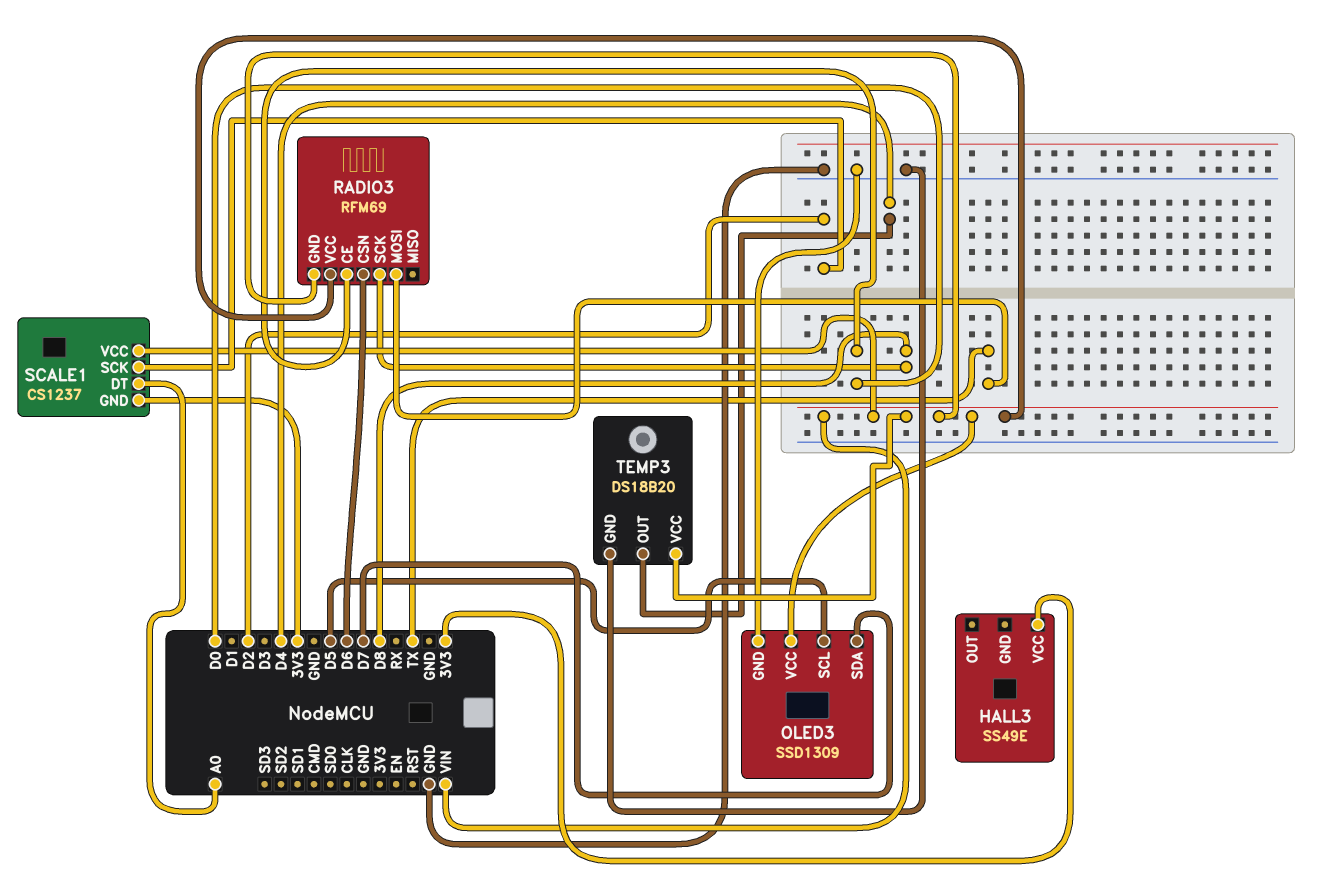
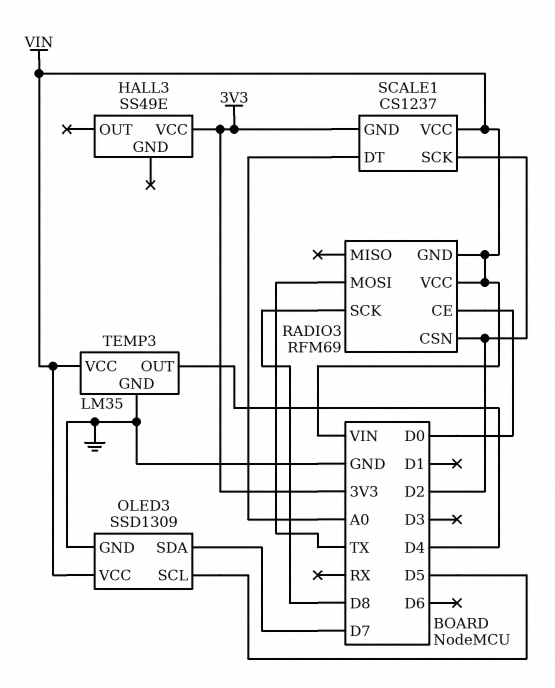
RADIO3 pin CSN: D6 -> D2
TEMP3: DS18B20 -> LM35

